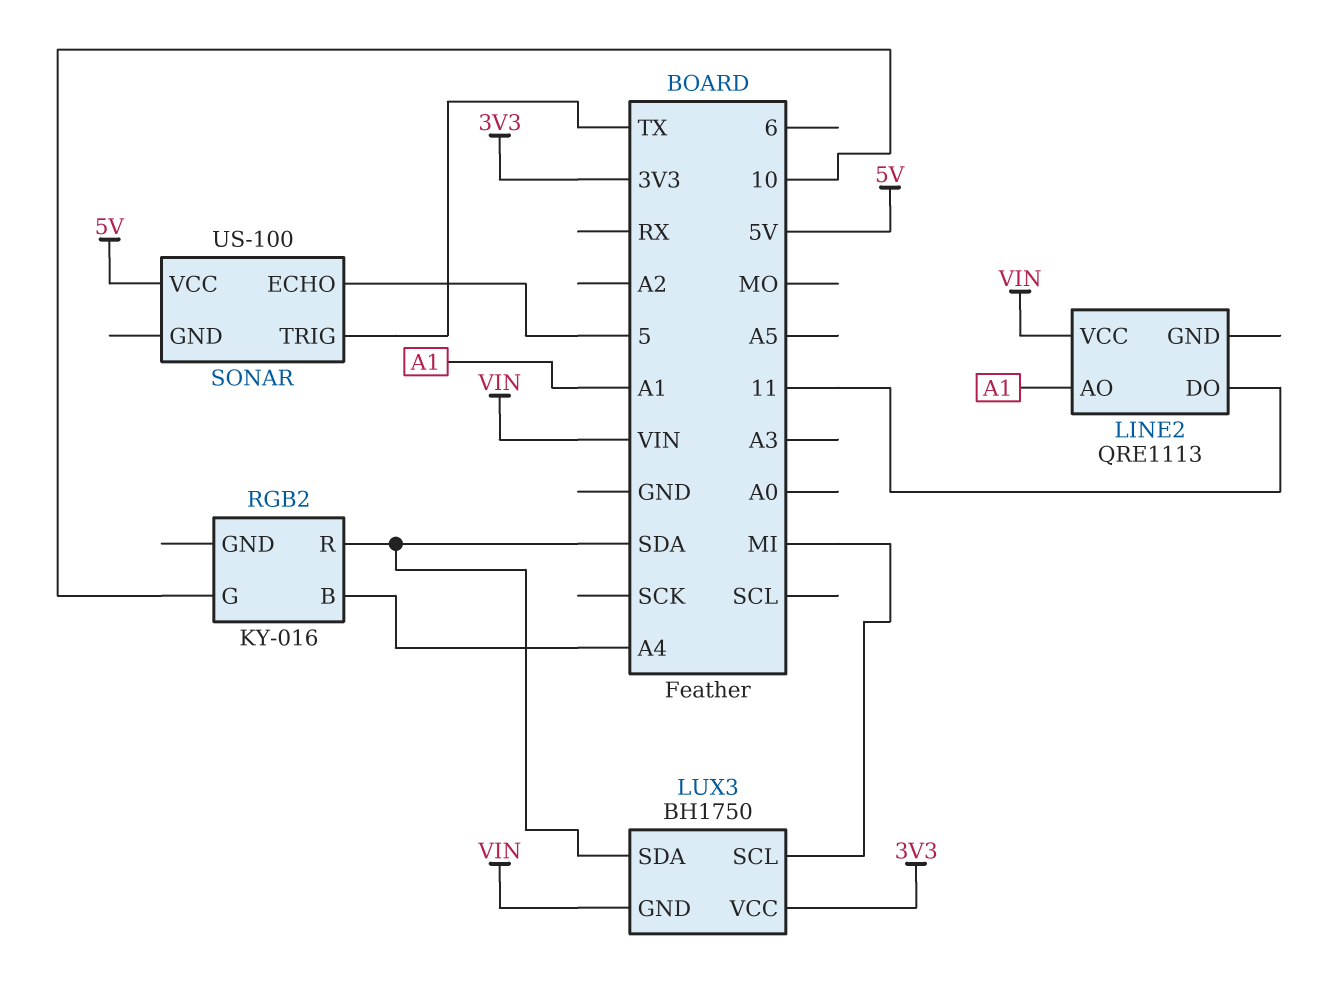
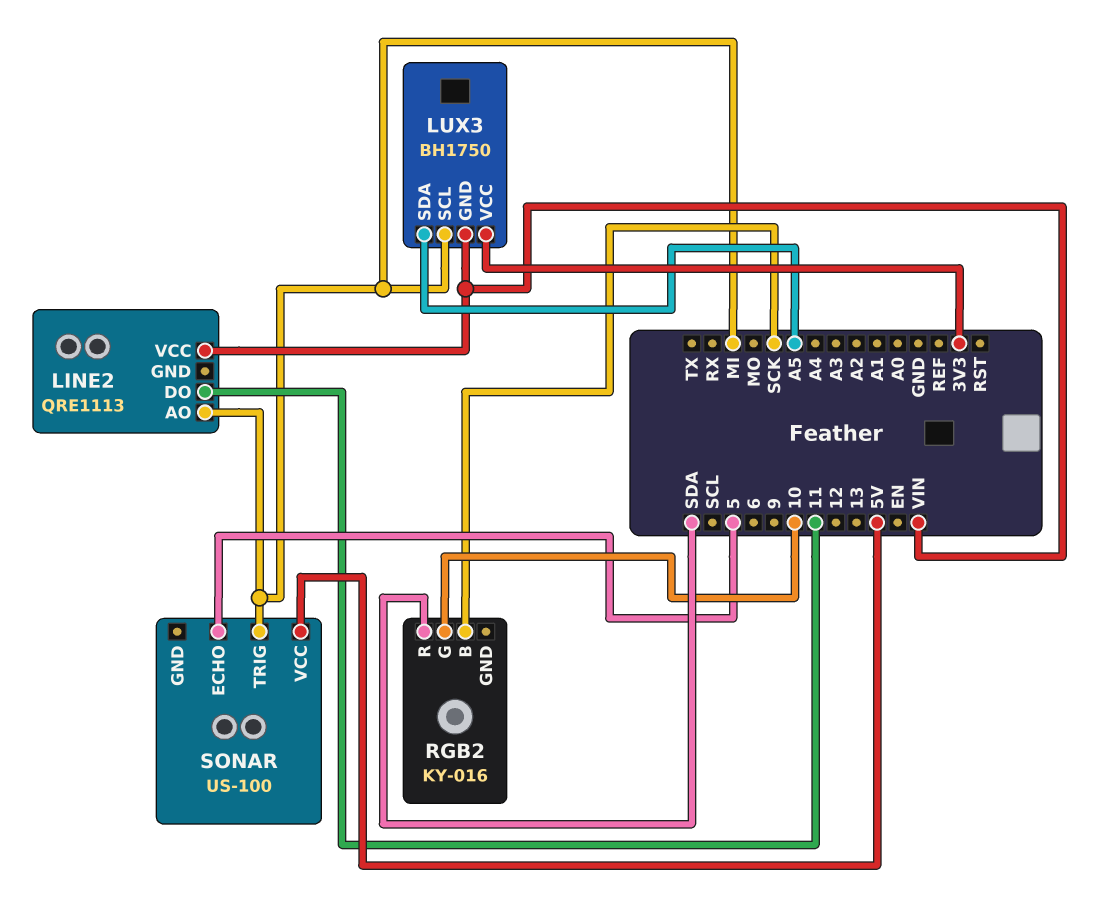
LINE2 pin AO: A1 -> MI
LUX3 pin SDA: SDA -> A5
RGB2 pin B: A4 -> SCK
SONAR pin TRIG: TX -> MI

